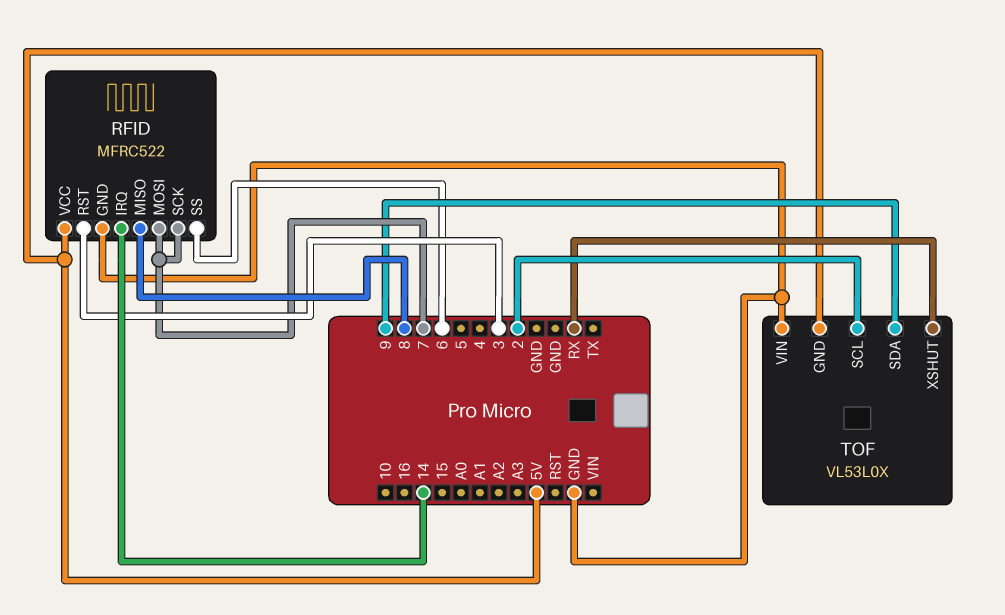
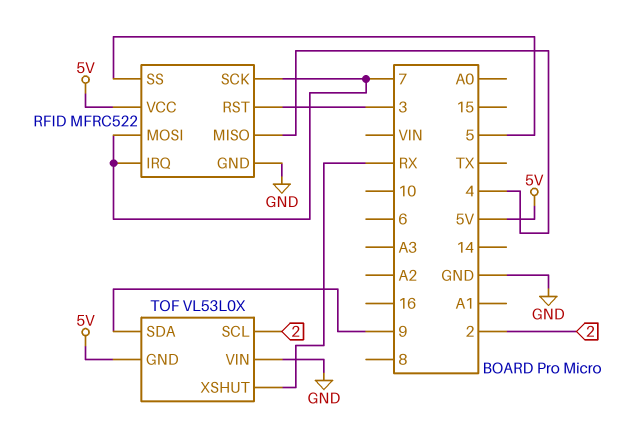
RFID pin IRQ: 14 -> 7
RFID pin MISO: 8 -> 4
RFID pin SS: 6 -> 5

